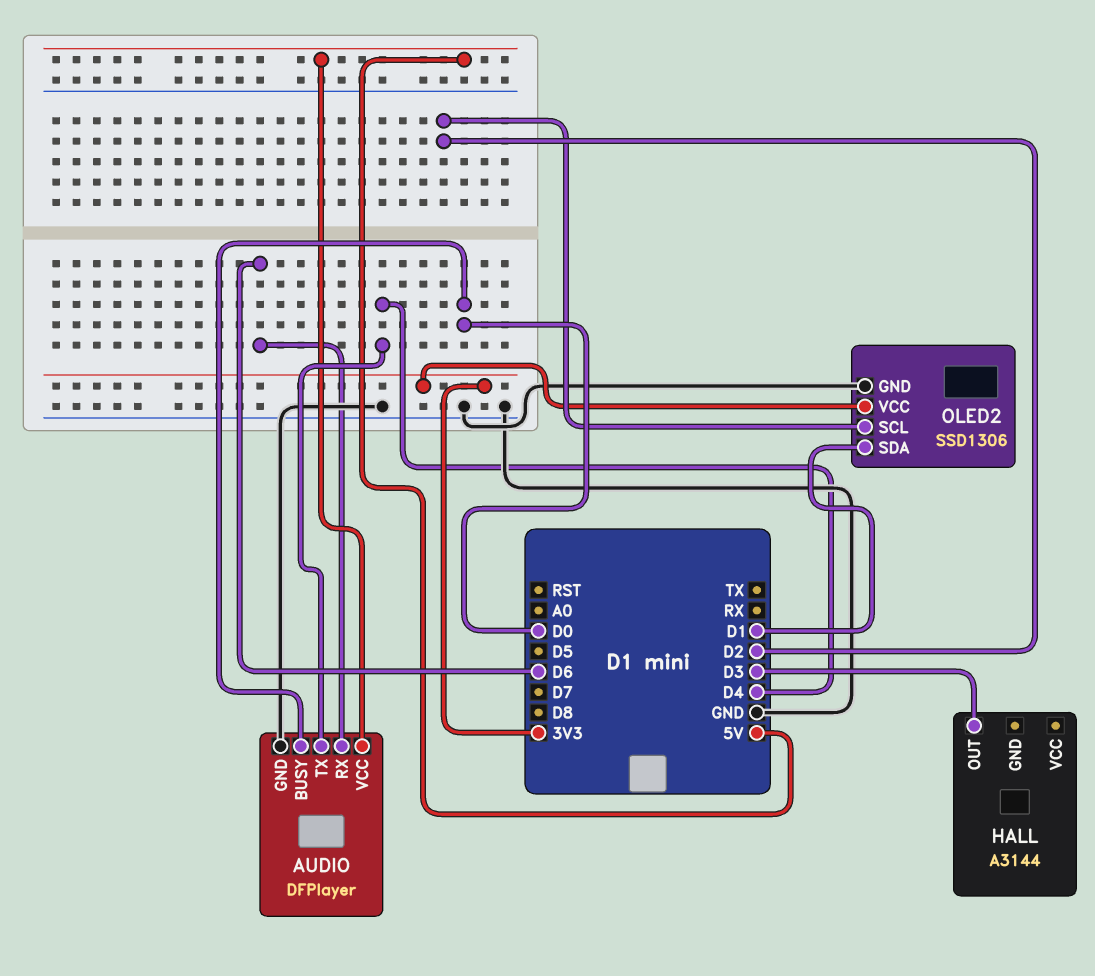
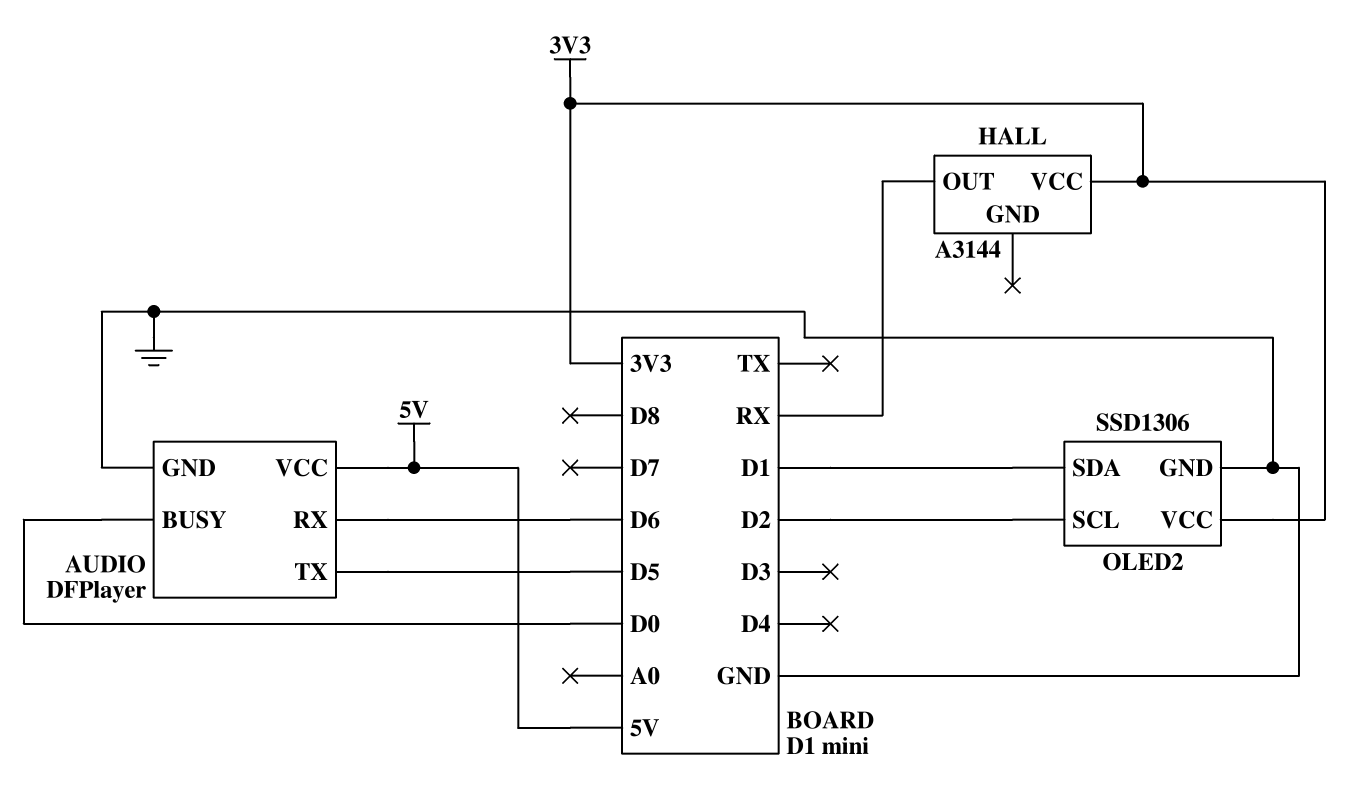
AUDIO pin TX: D4 -> D5
HALL pin OUT: D3 -> RX
HALL pin VCC: none -> 3V3

